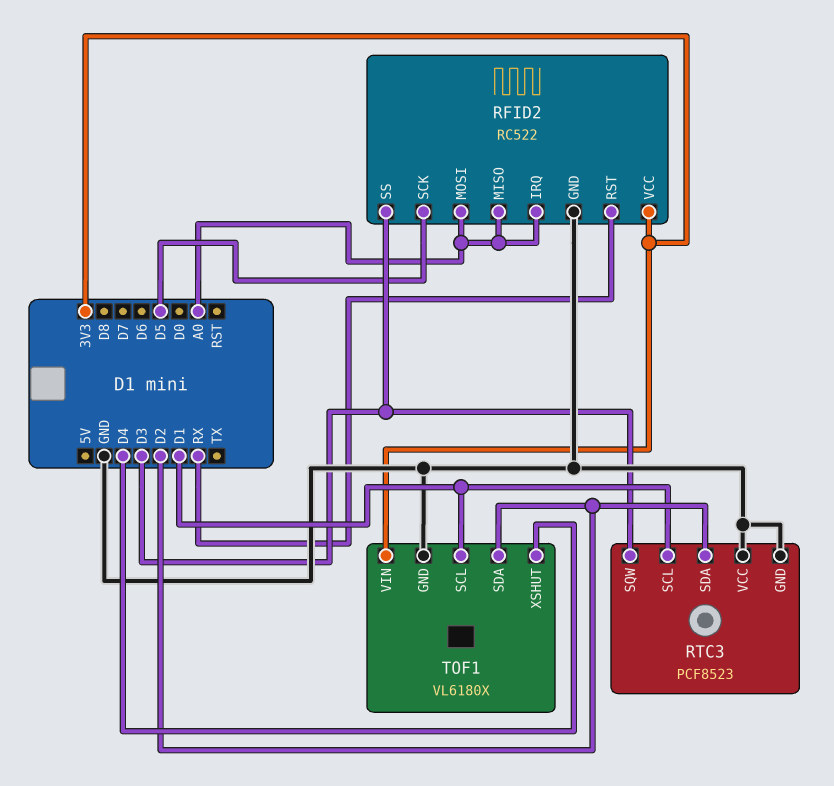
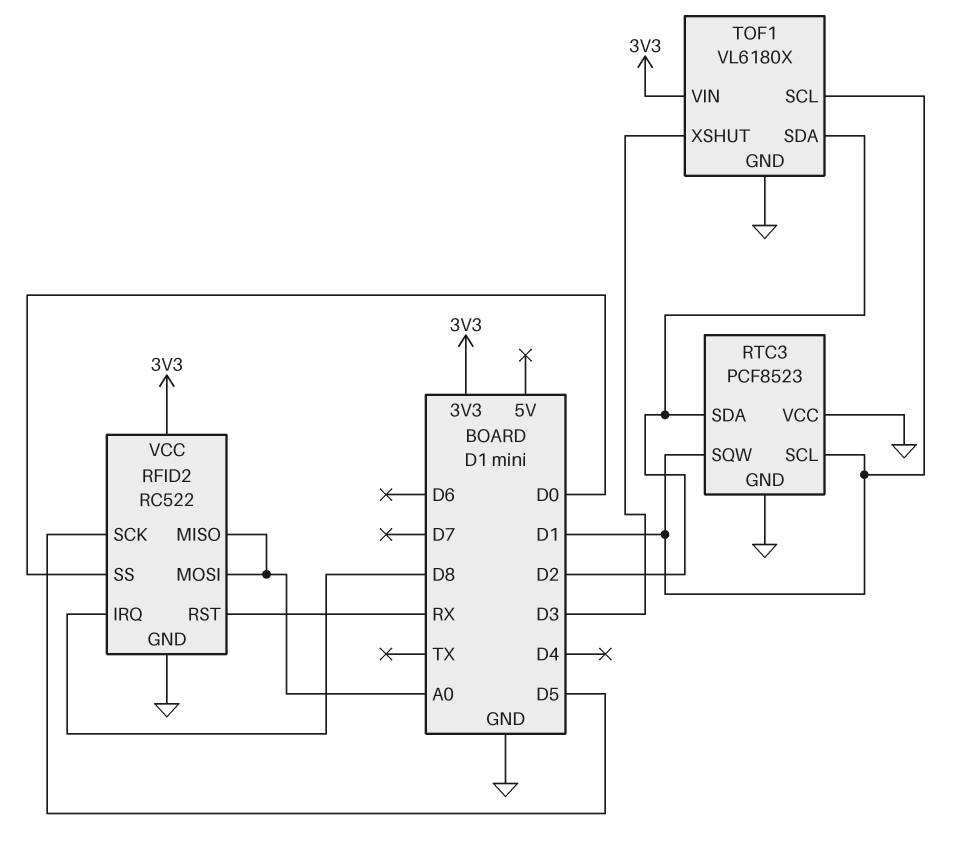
RFID2 pin IRQ: A0 -> D8
RFID2 pin SS: D3 -> D0
RTC3 pin SQW: D3 -> D1
TOF1 pin XSHUT: D4 -> D3

